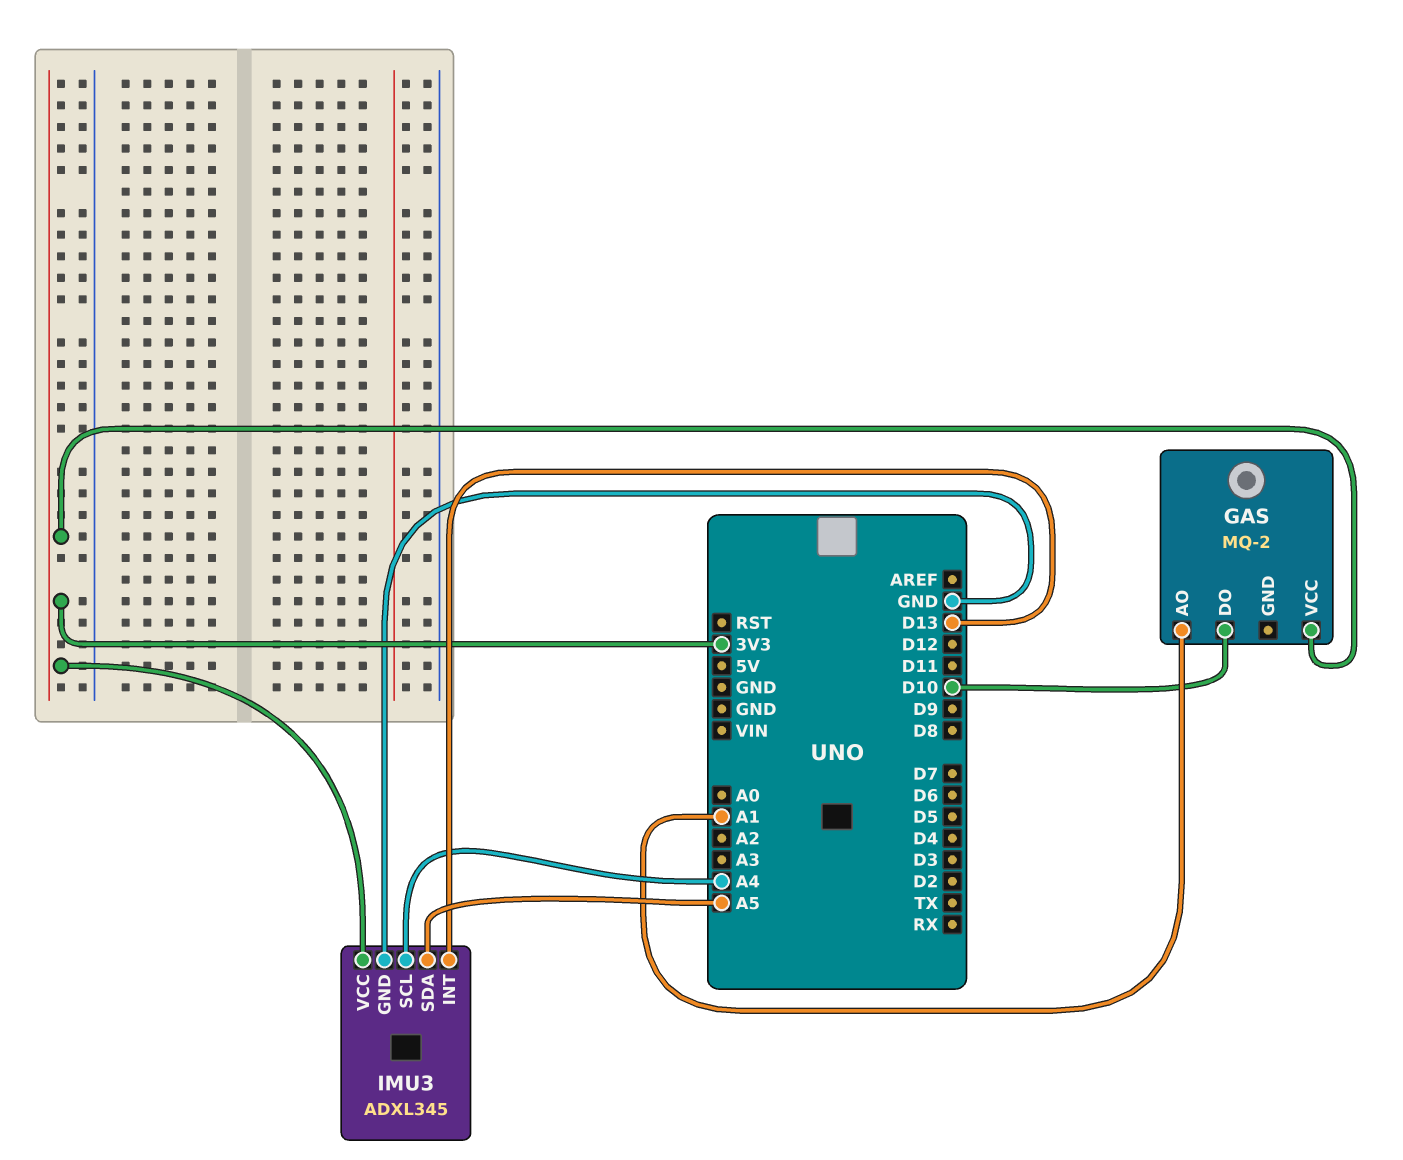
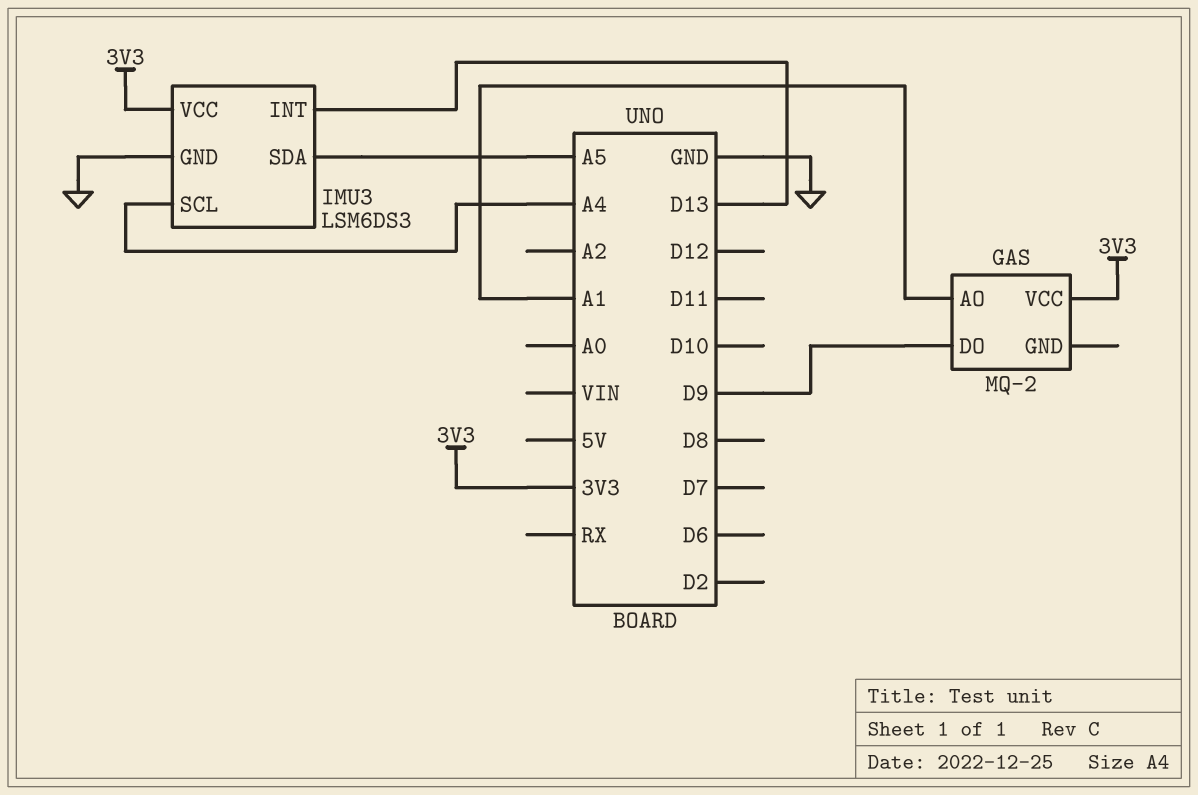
GAS pin DO: D10 -> D9
IMU3: ADXL345 -> LSM6DS3

